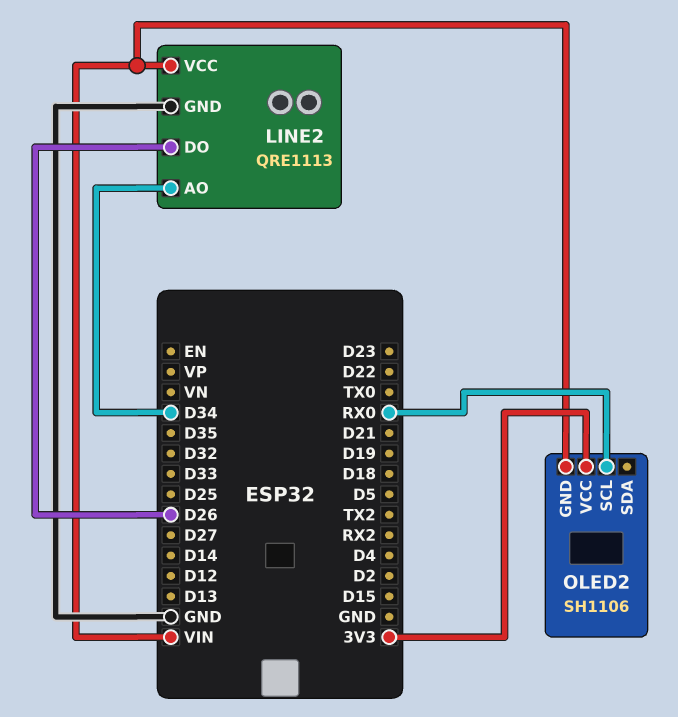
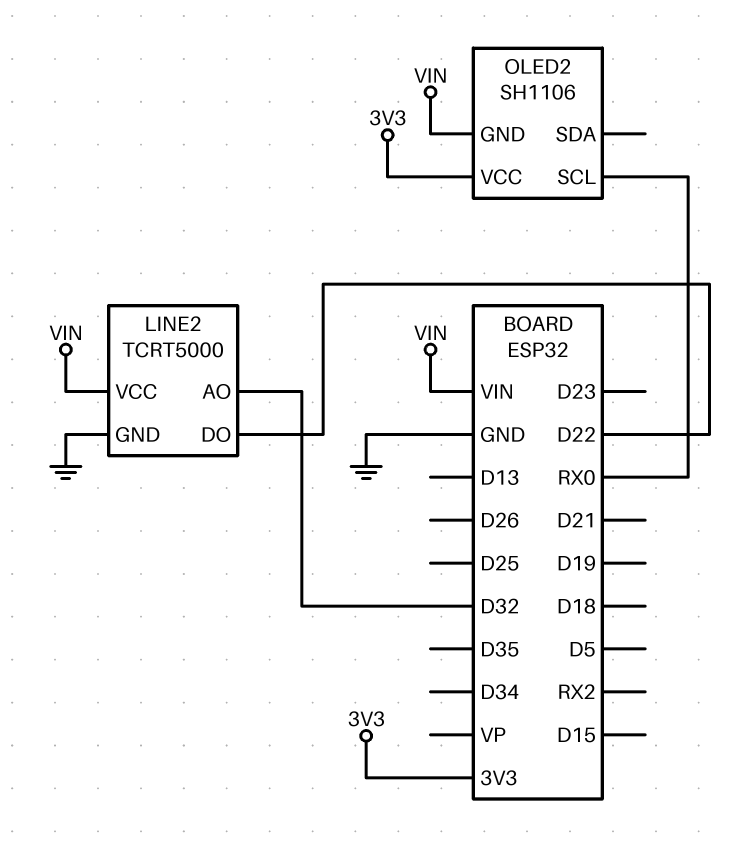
LINE2: QRE1113 -> TCRT5000
LINE2 pin AO: D34 -> D32
LINE2 pin DO: D26 -> D22

